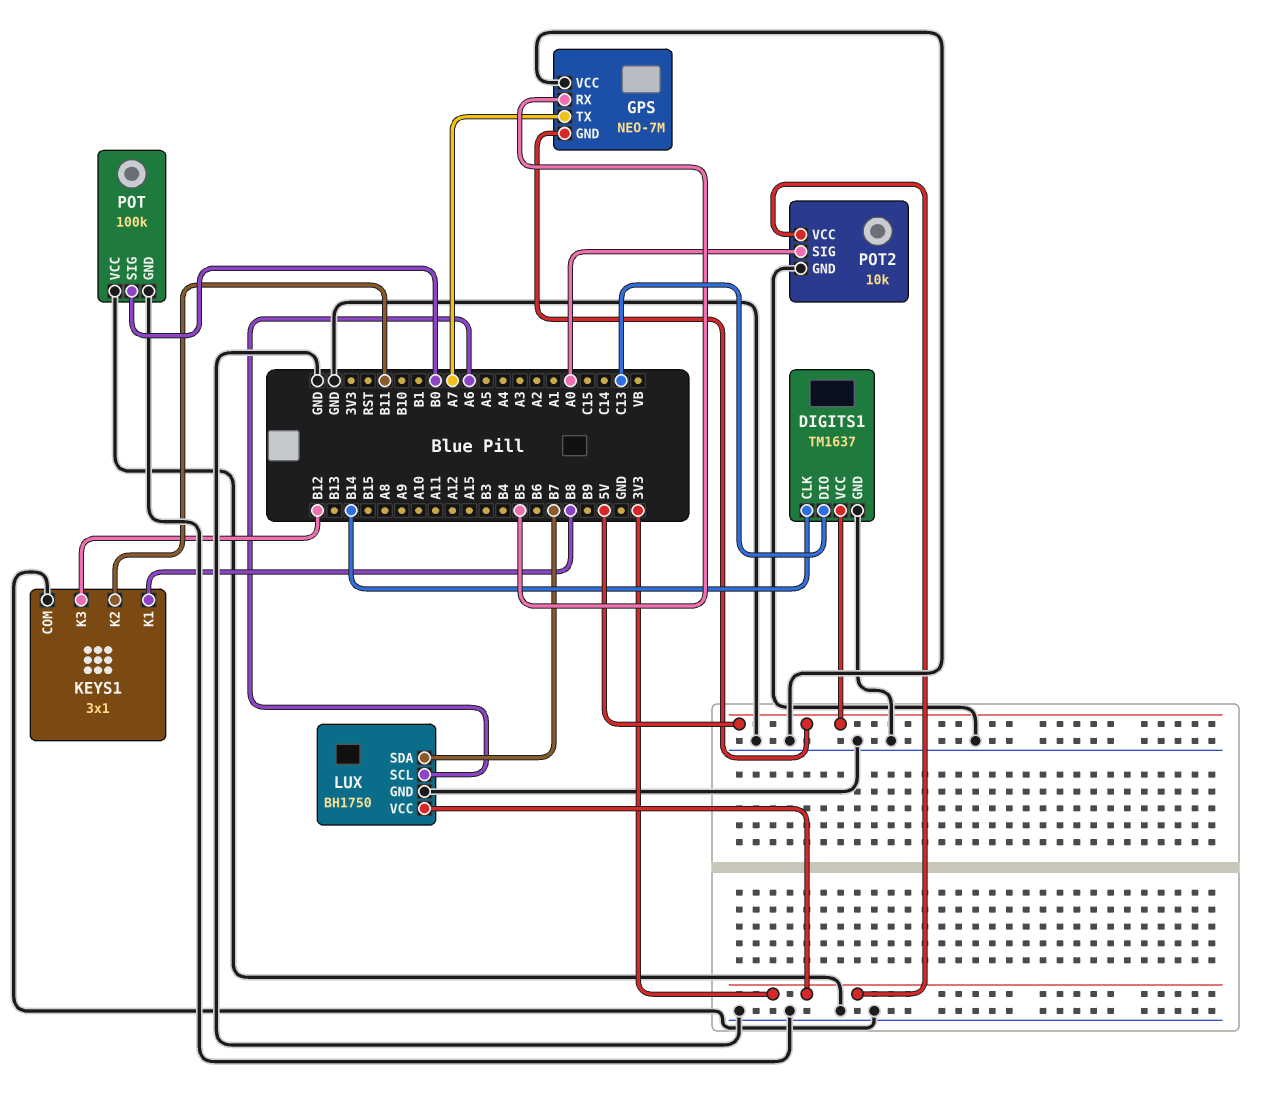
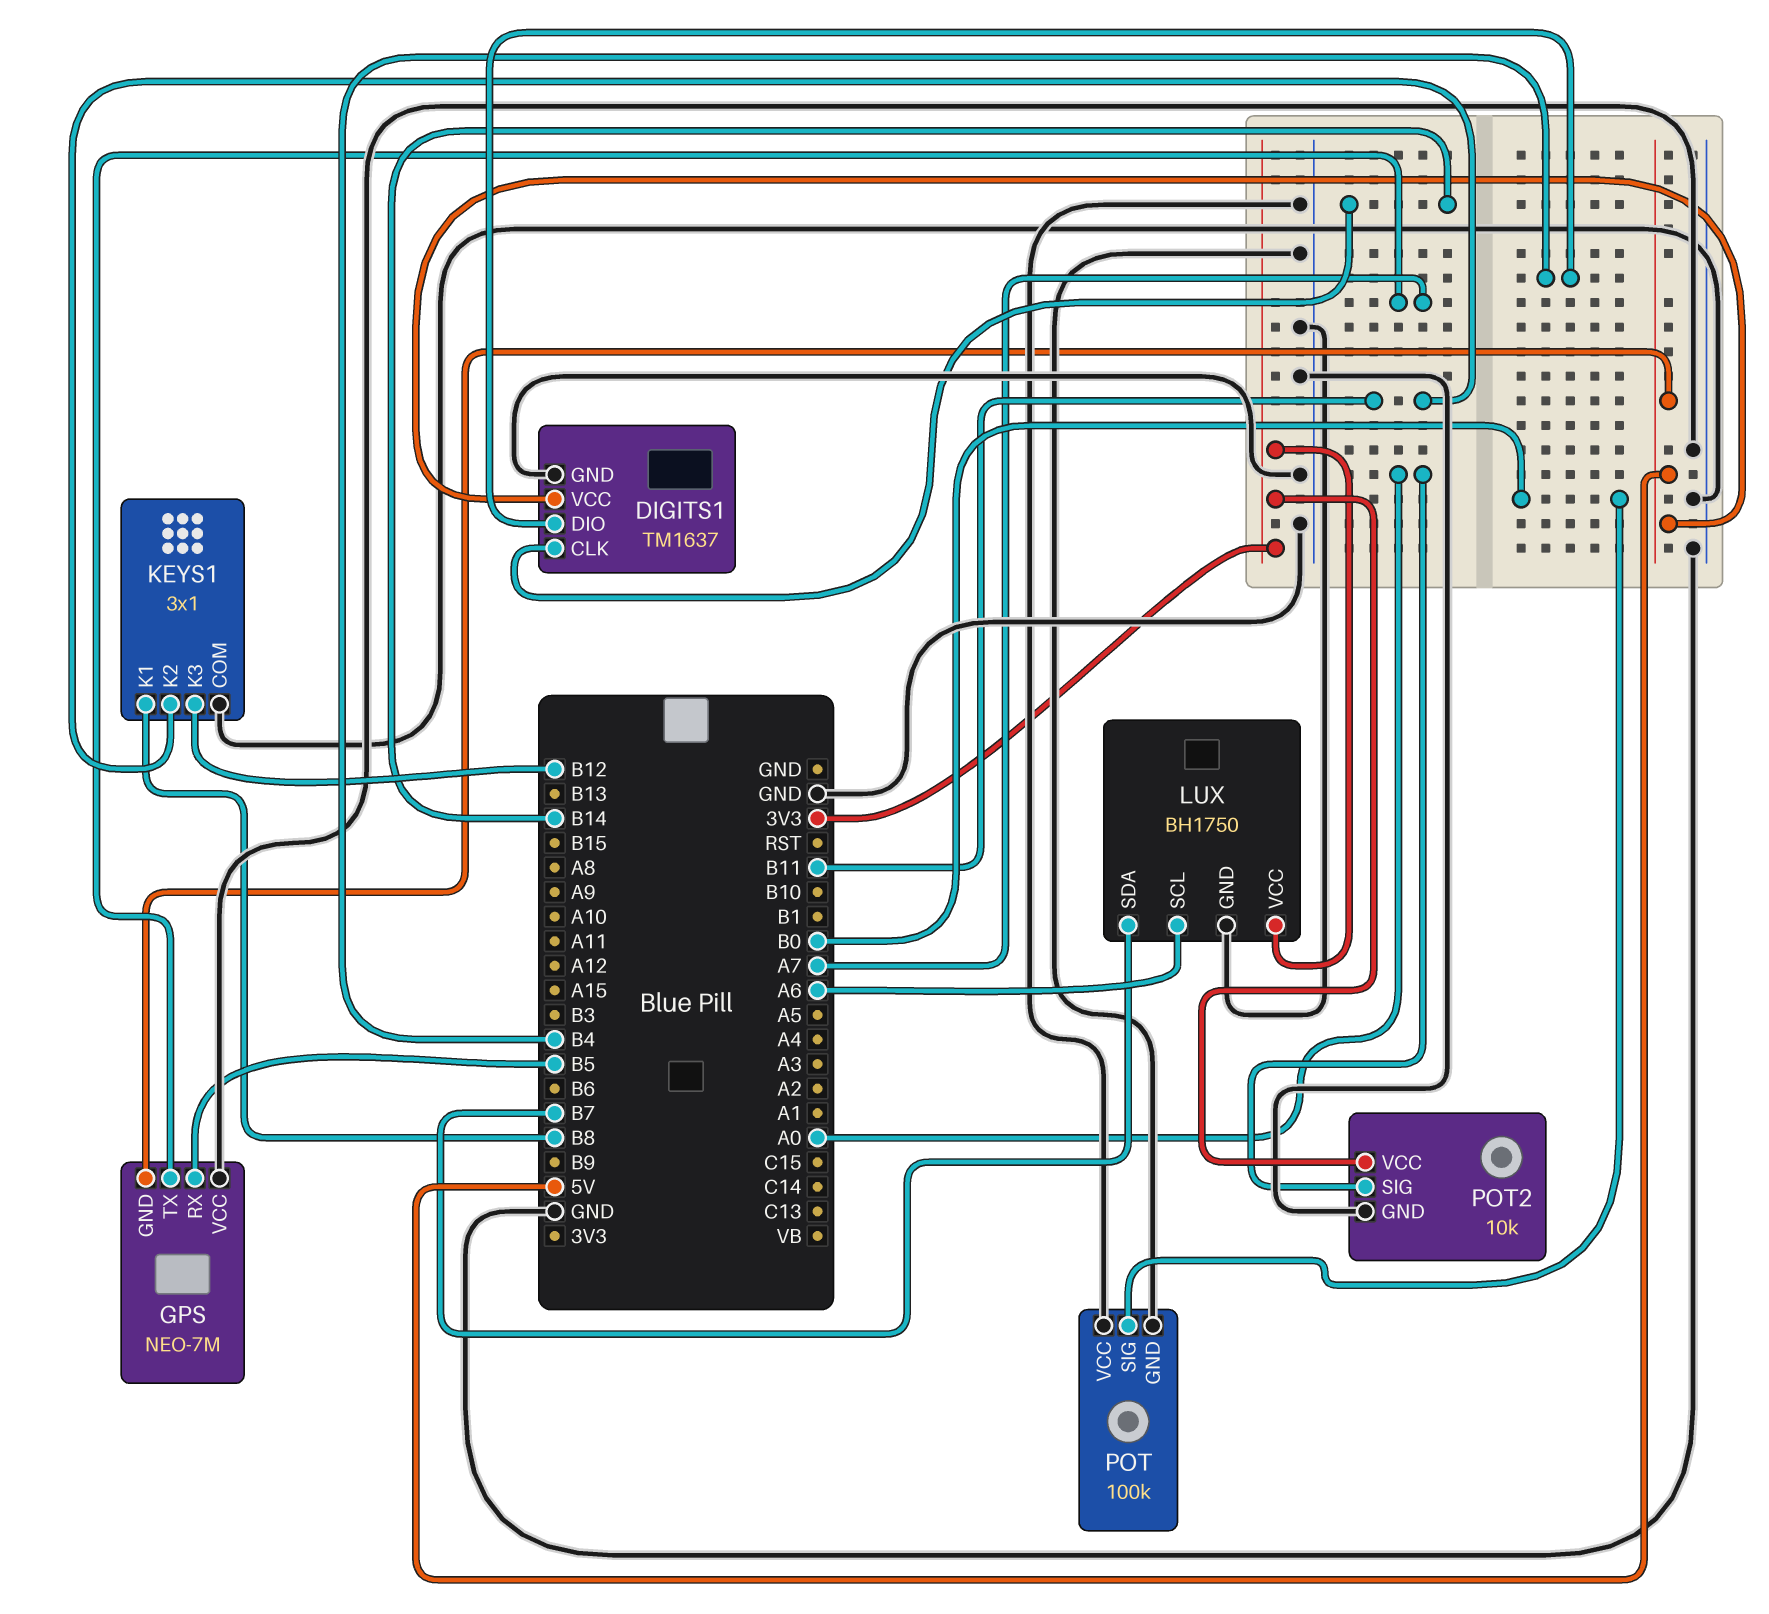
DIGITS1 pin DIO: C13 -> B4

